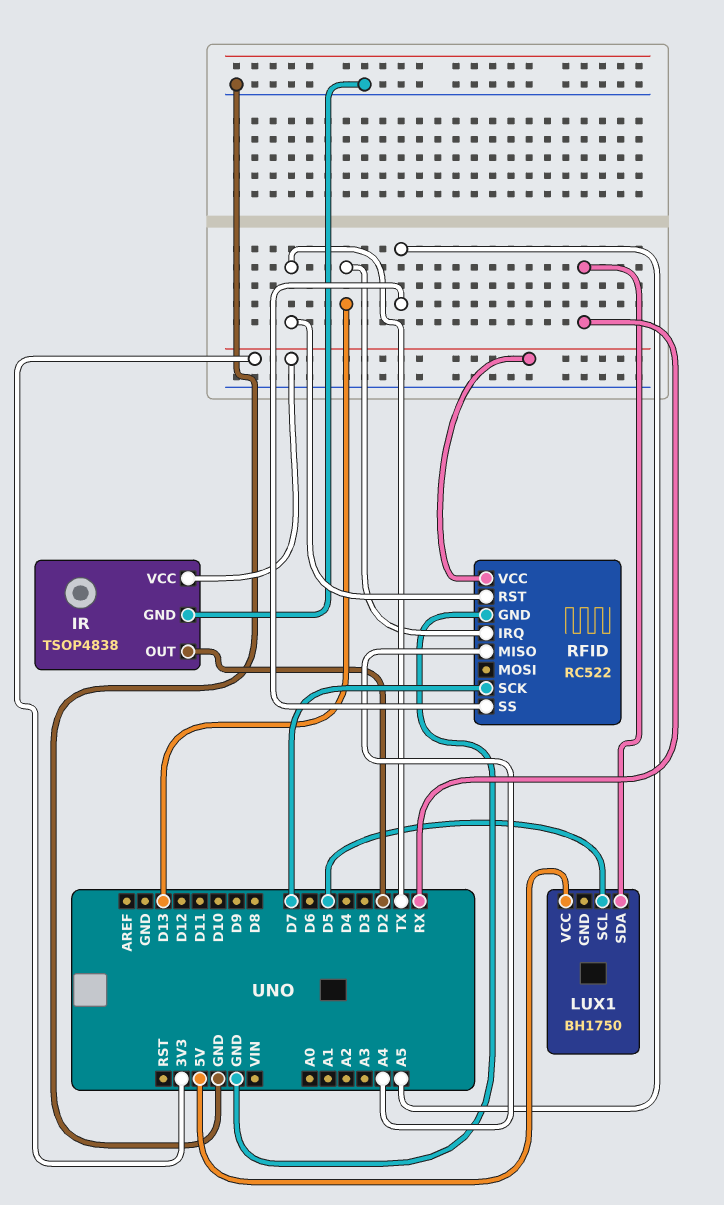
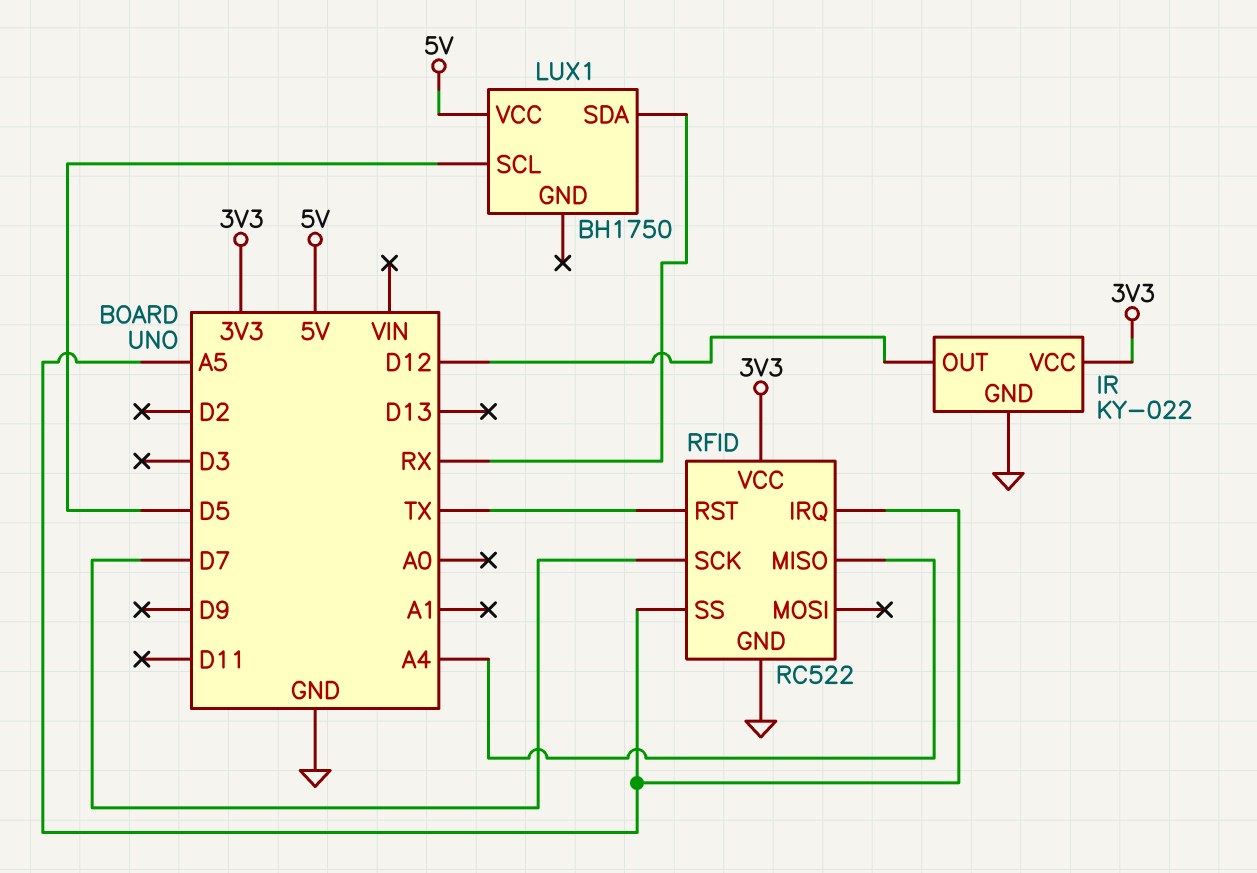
IR: TSOP4838 -> KY-022
IR pin OUT: D2 -> D12
RFID pin IRQ: D13 -> A5

